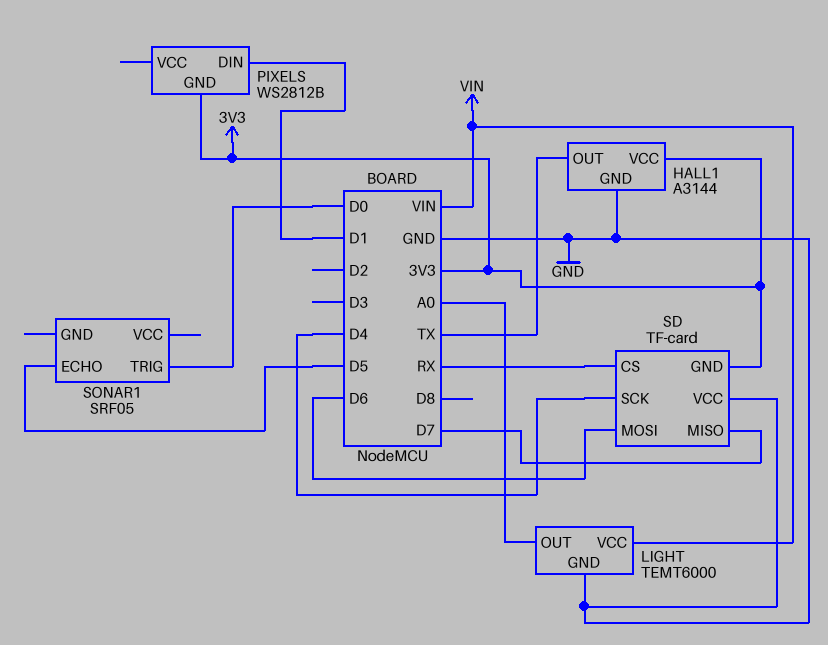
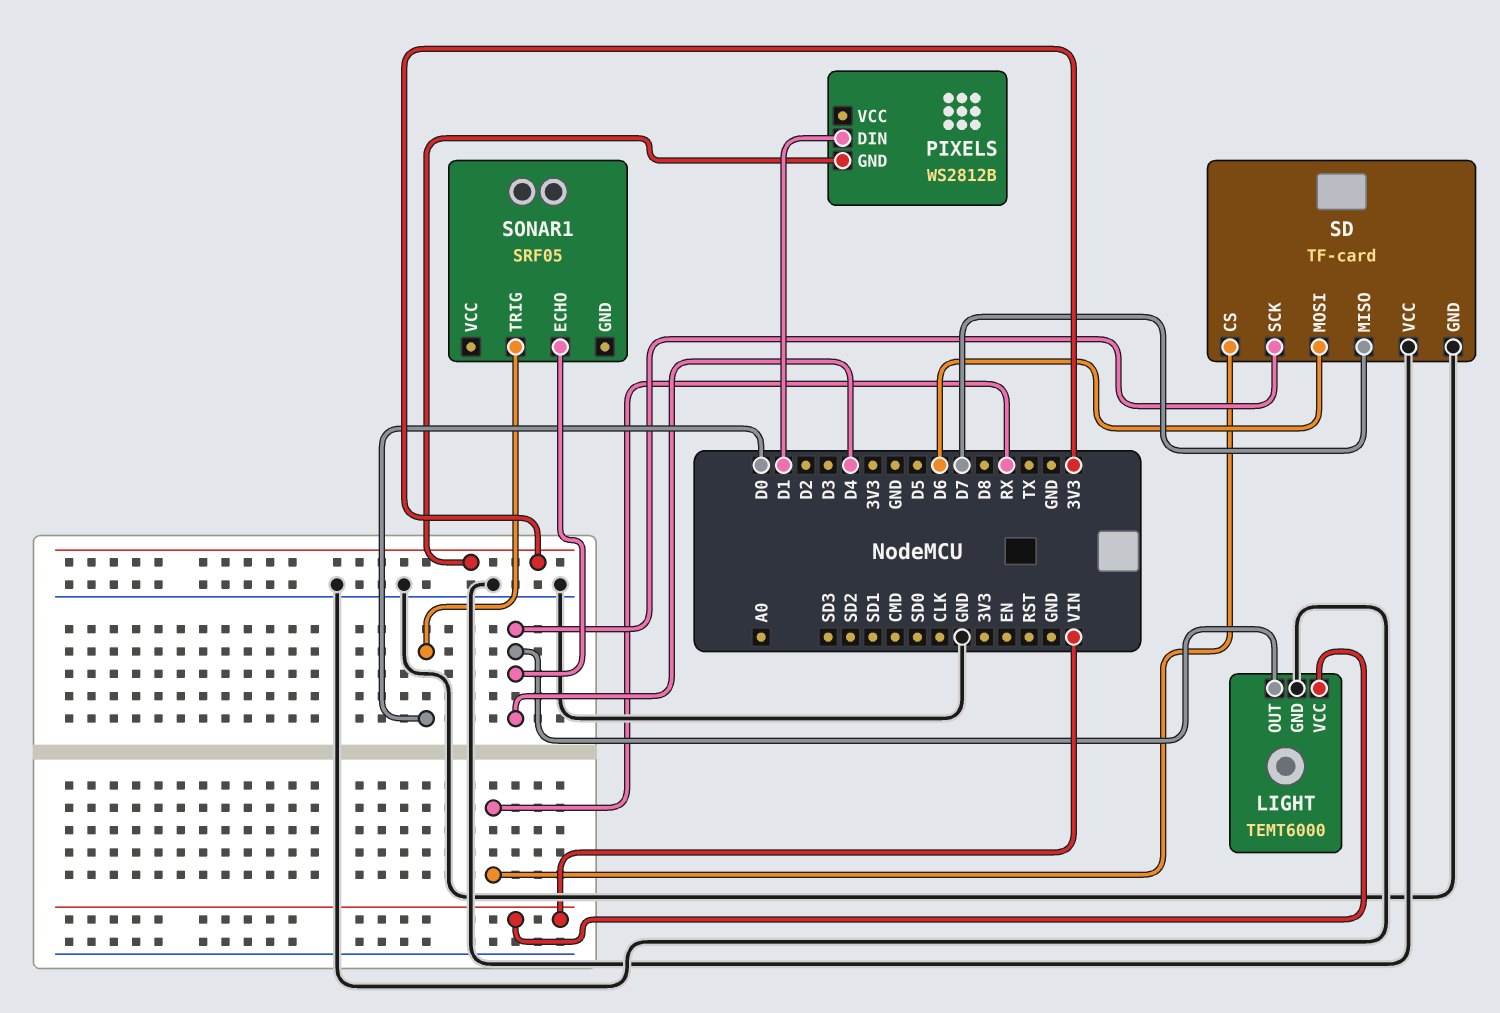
HALL1: A3144 -> none
HALL1 pin GND: GND -> none
HALL1 pin OUT: TX -> none
HALL1 pin VCC: 3V3 -> none
LIGHT pin OUT: A0 -> D4
SD pin GND: 3V3 -> GND
SONAR1 pin ECHO: D5 -> D4

